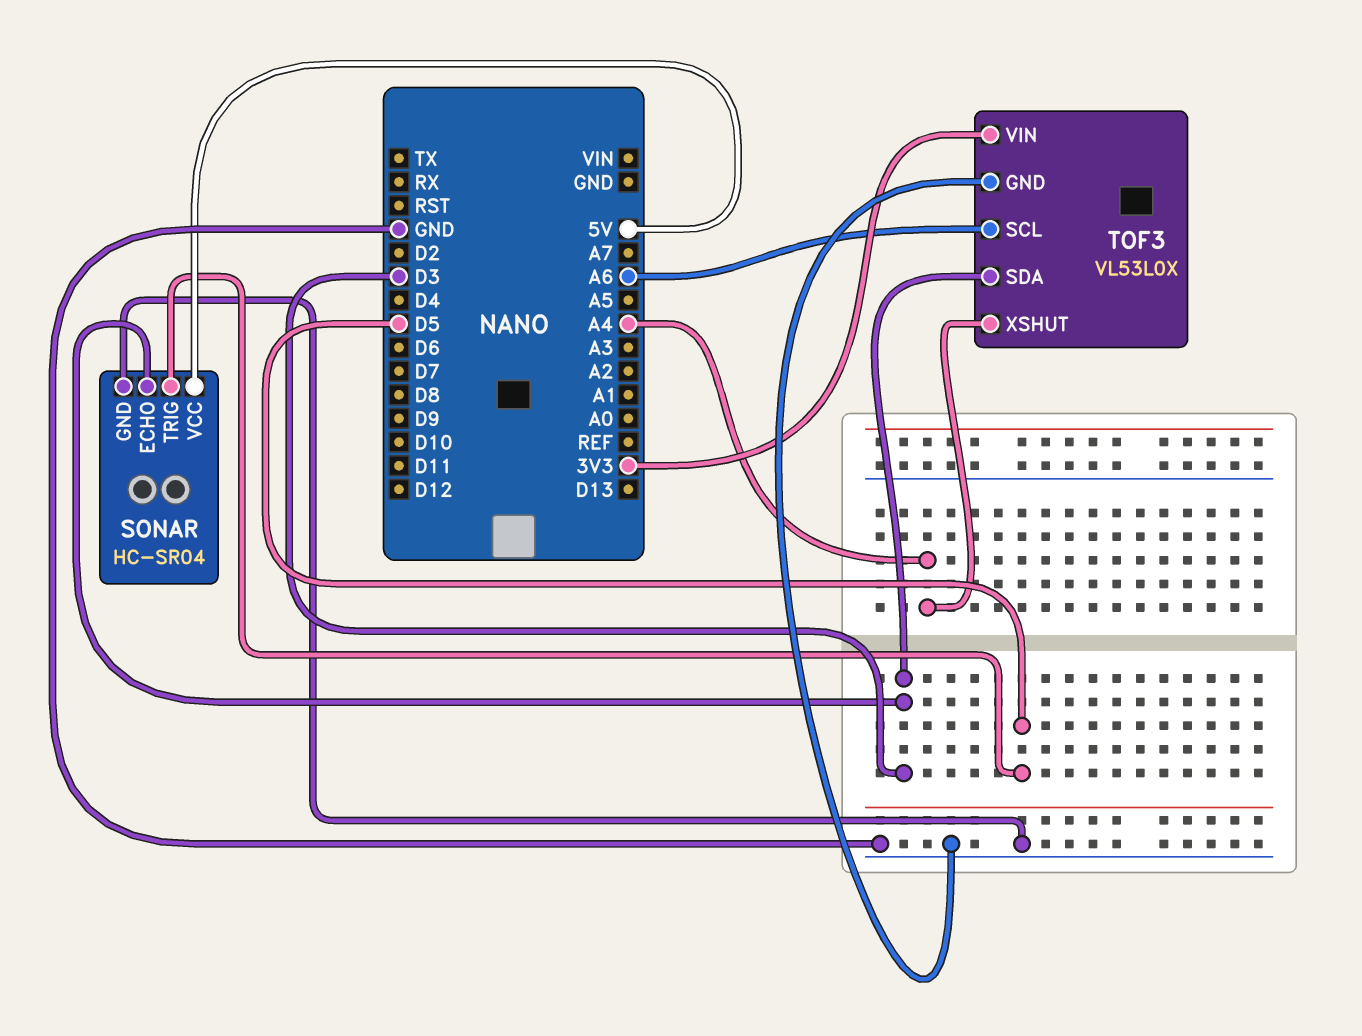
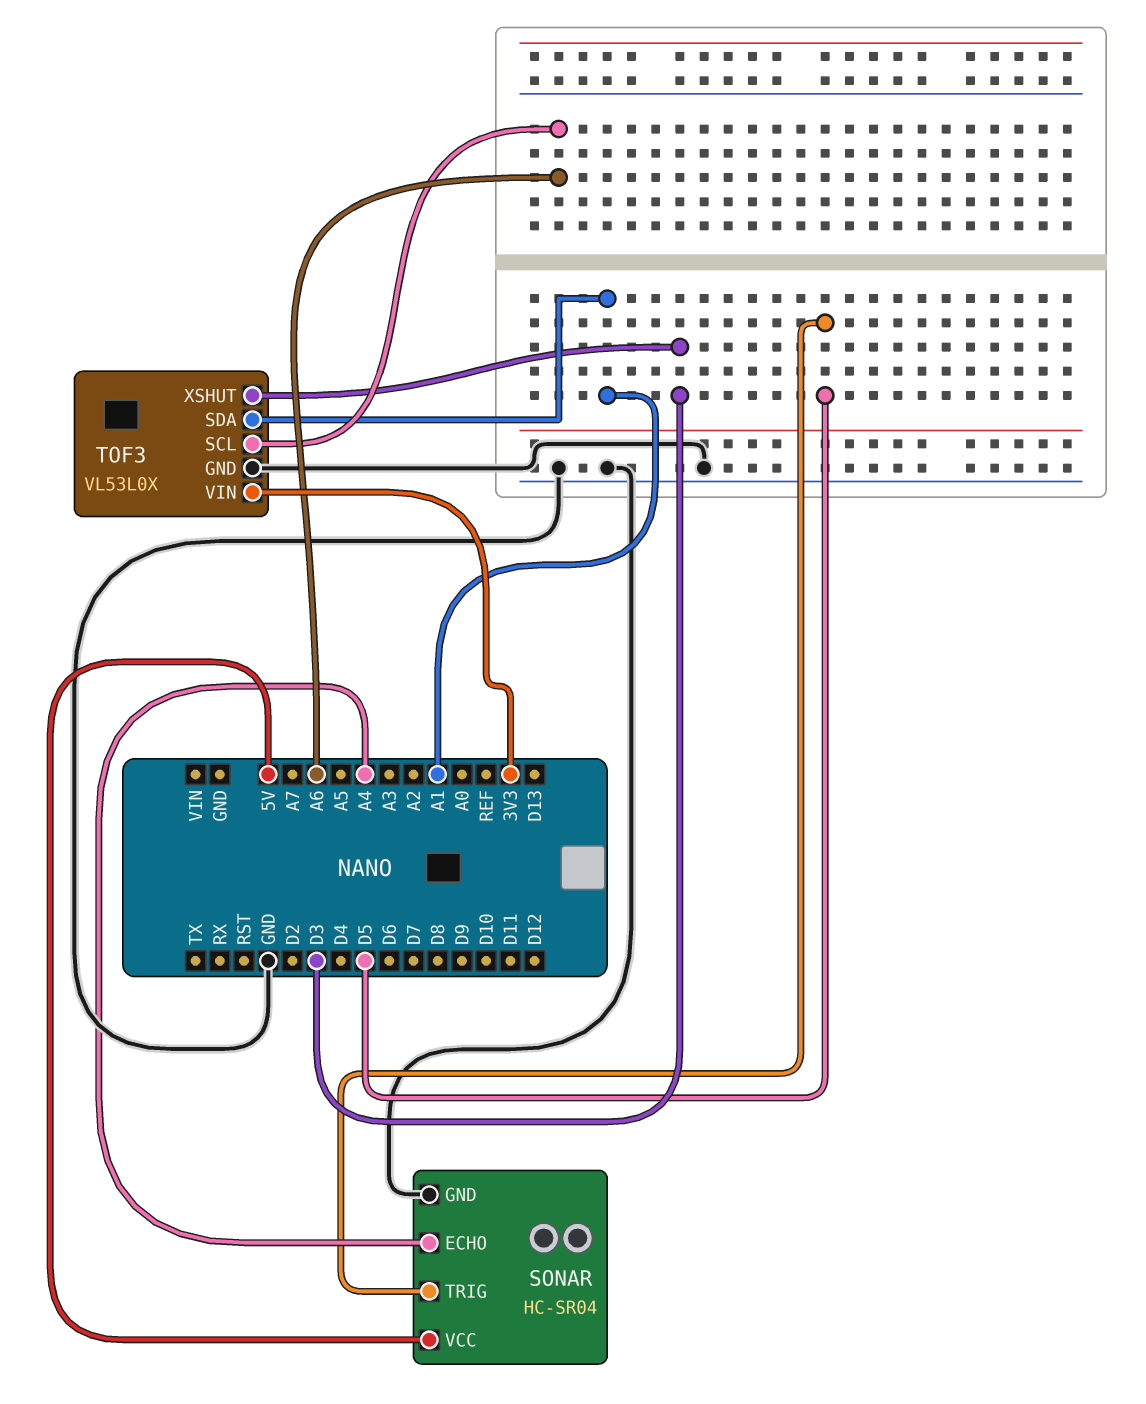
SONAR pin ECHO: D3 -> A4
TOF3 pin SDA: D3 -> A1
TOF3 pin XSHUT: A4 -> D3

